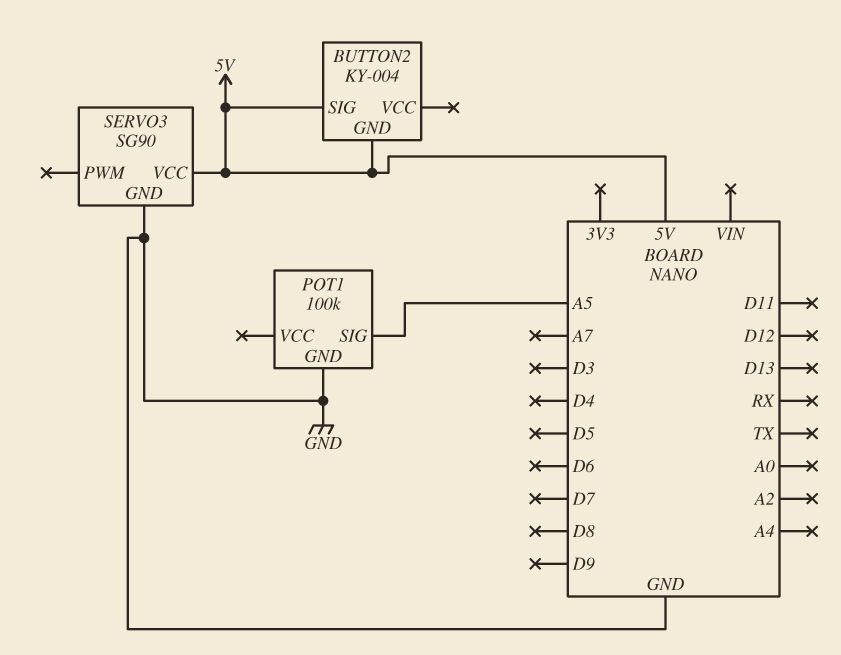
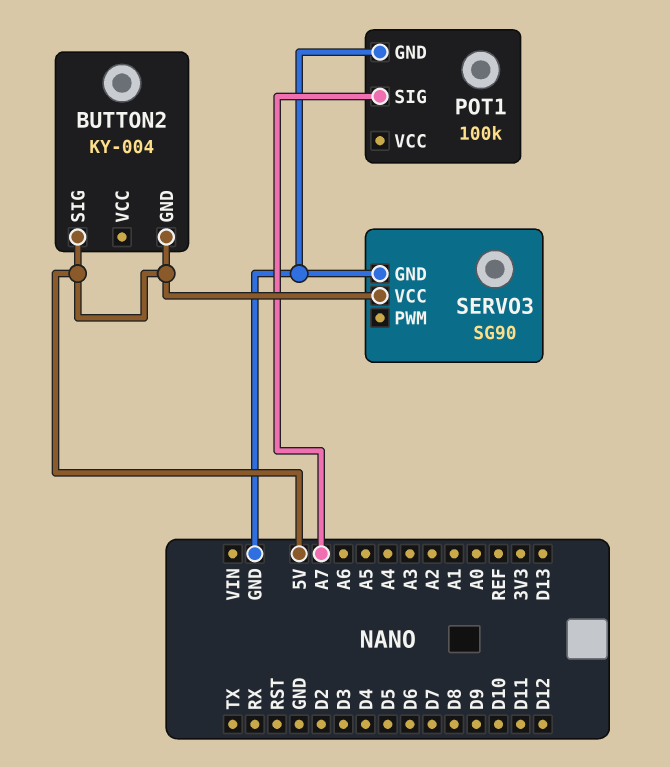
POT1 pin SIG: A5 -> A7

